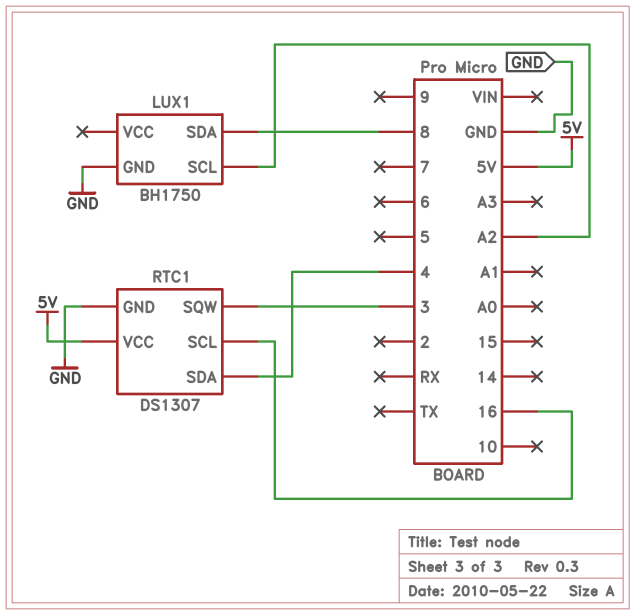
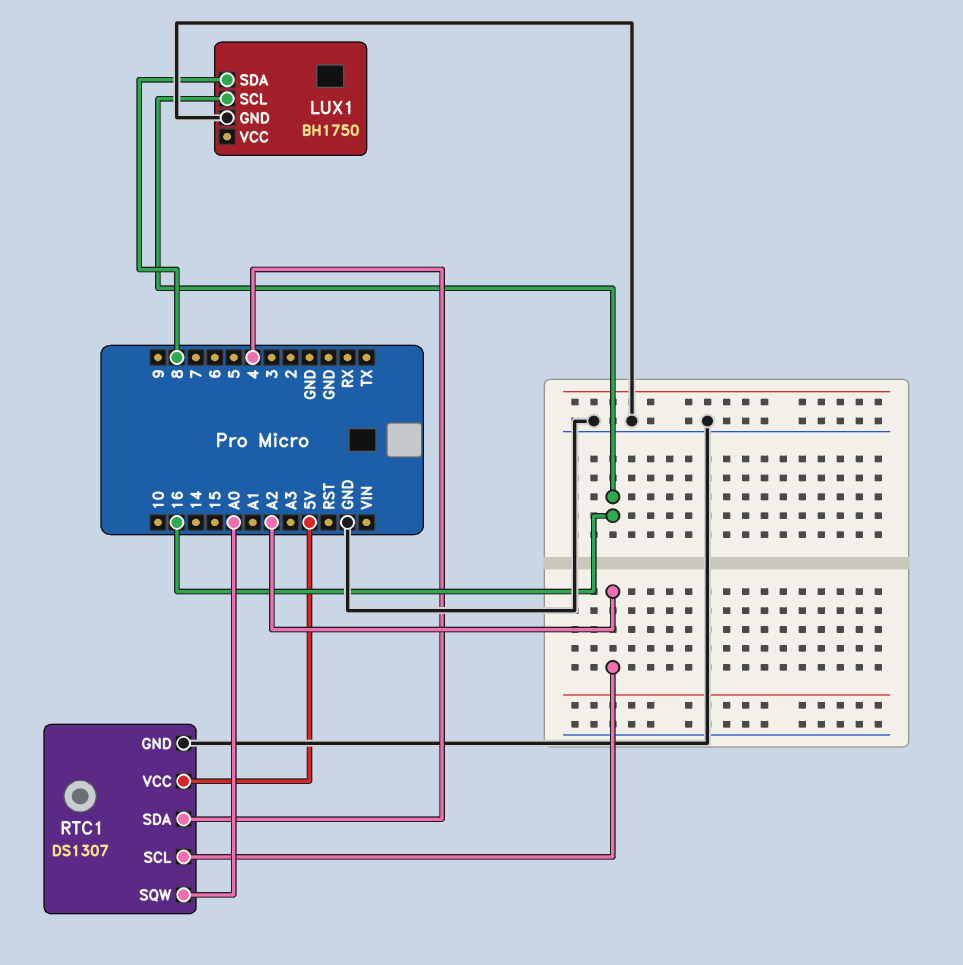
LUX1 pin SCL: A2 -> 16
RTC1 pin SCL: 16 -> A2
RTC1 pin SQW: 3 -> A0

